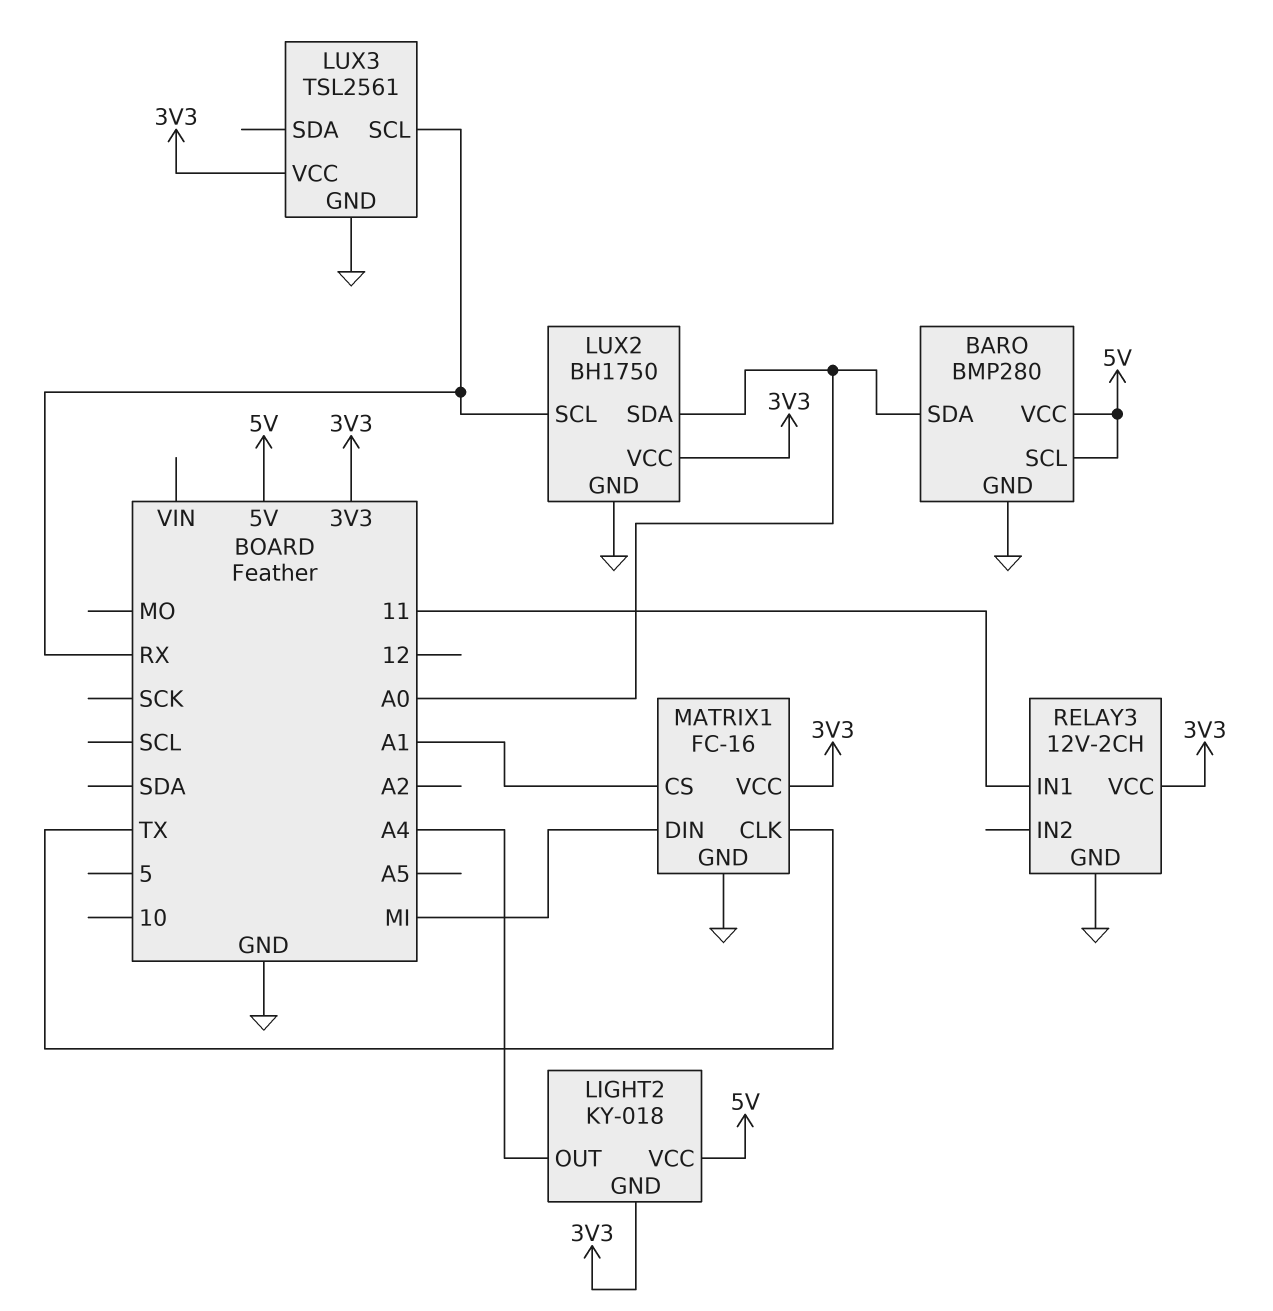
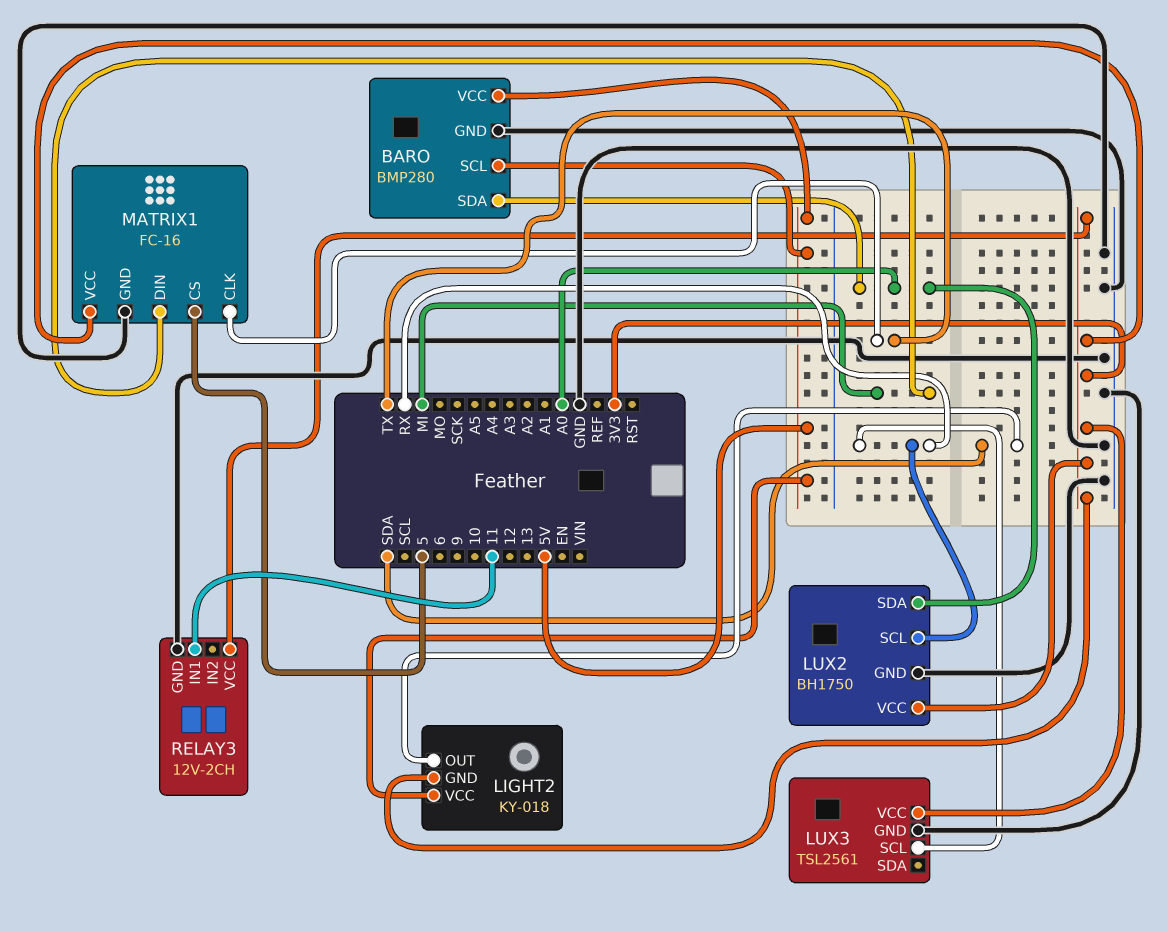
LIGHT2 pin OUT: A4 -> SDA
MATRIX1 pin CS: A1 -> 5

